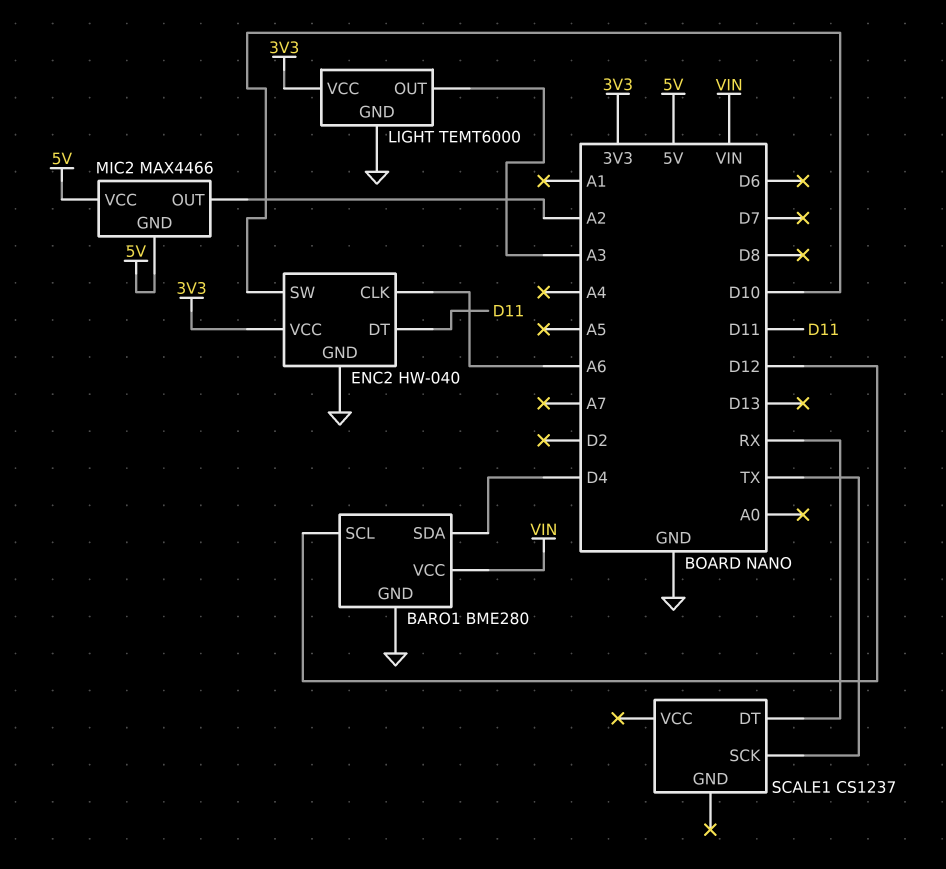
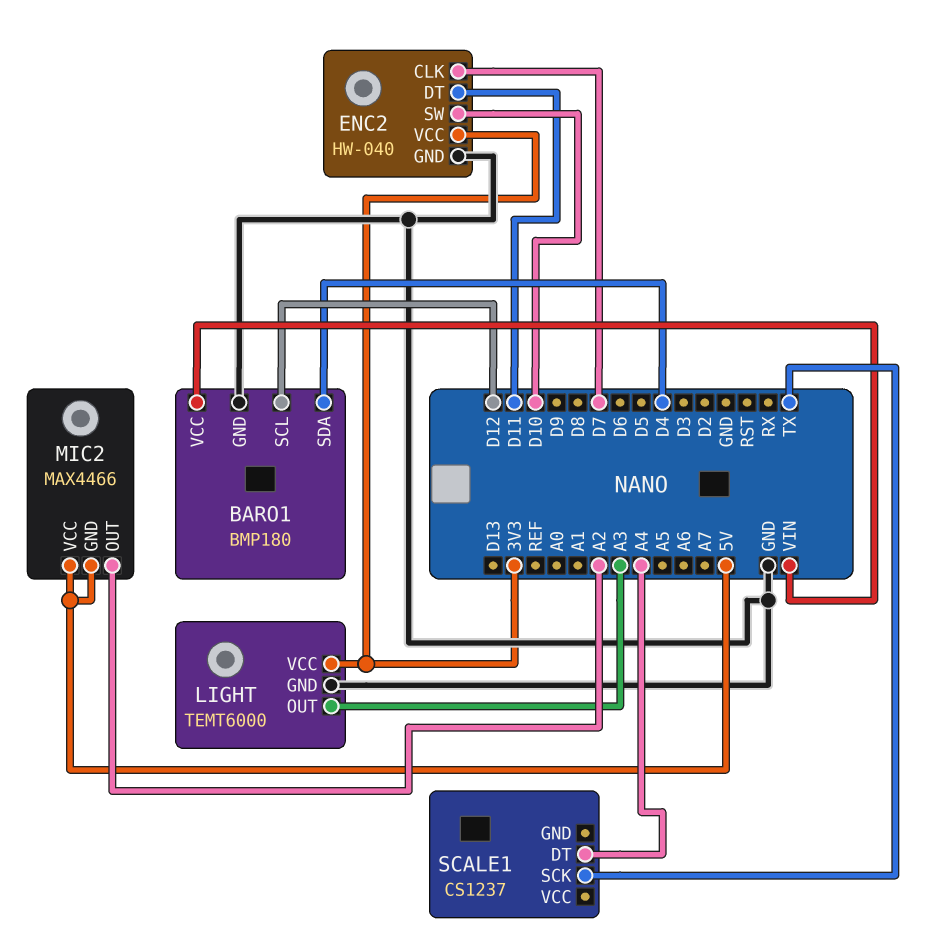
BARO1: BME280 -> BMP180
ENC2 pin CLK: A6 -> D7
SCALE1 pin DT: RX -> A4

